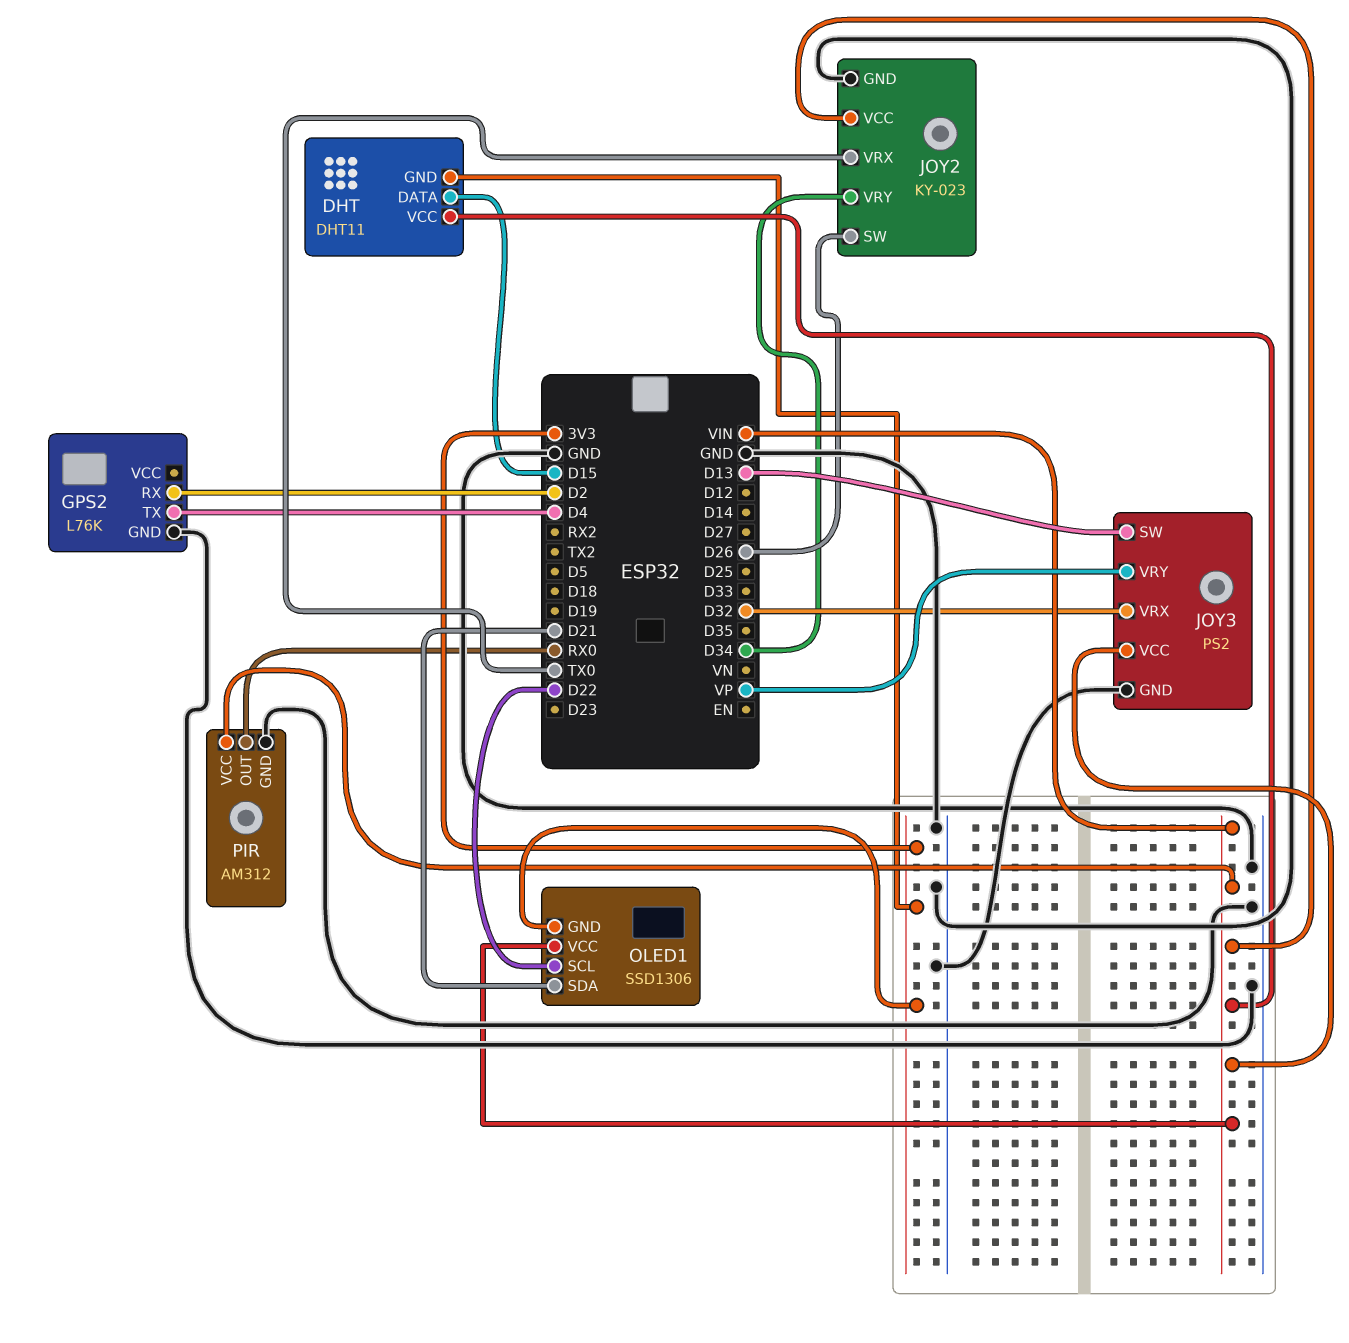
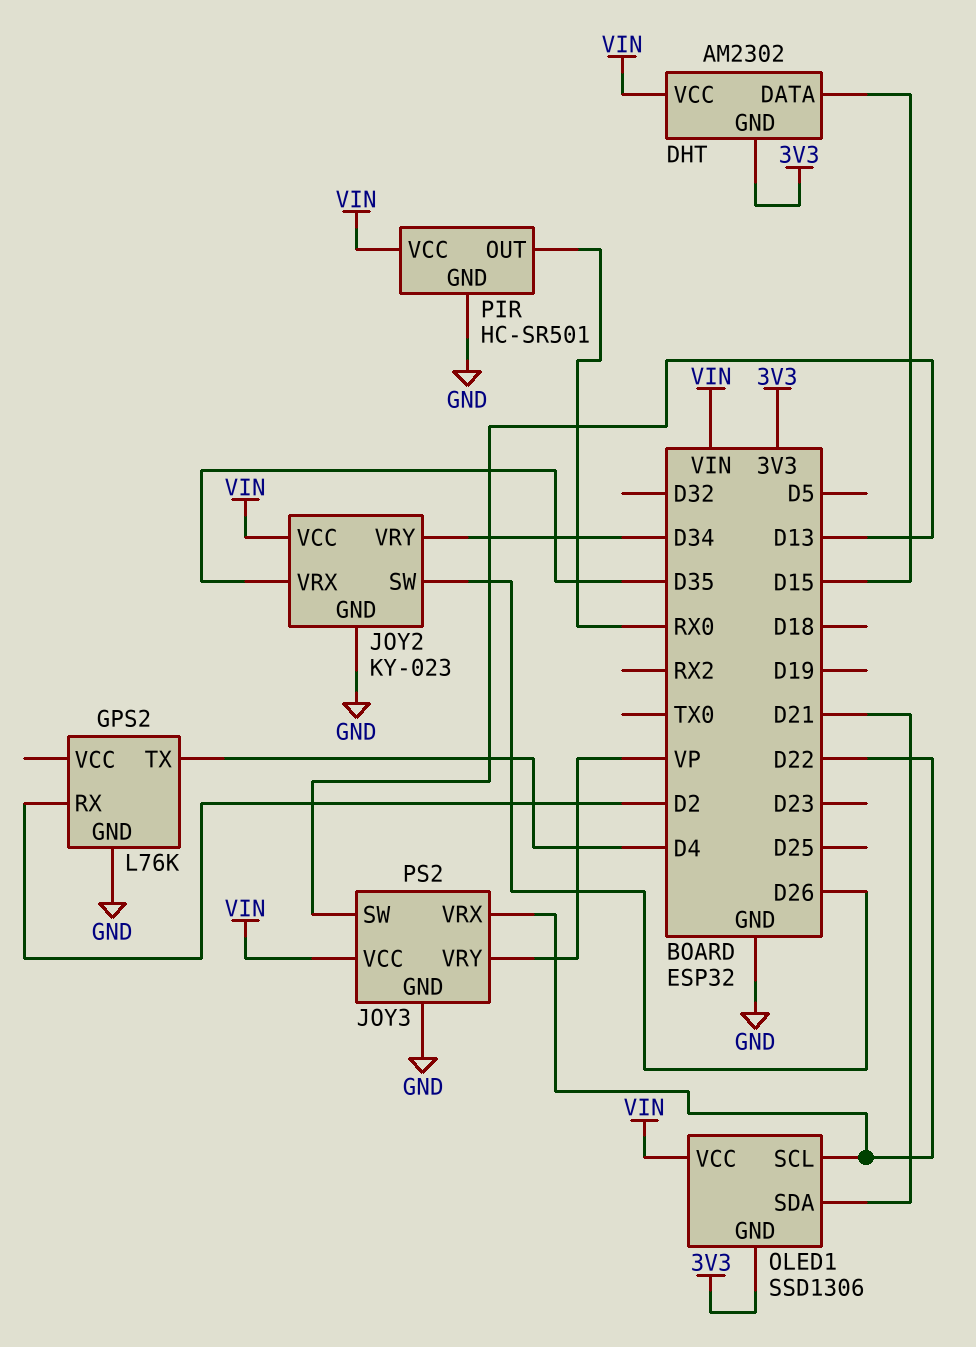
DHT: DHT11 -> AM2302
JOY2 pin VRX: TX0 -> D35
JOY3 pin VRX: D32 -> D22
PIR: AM312 -> HC-SR501

